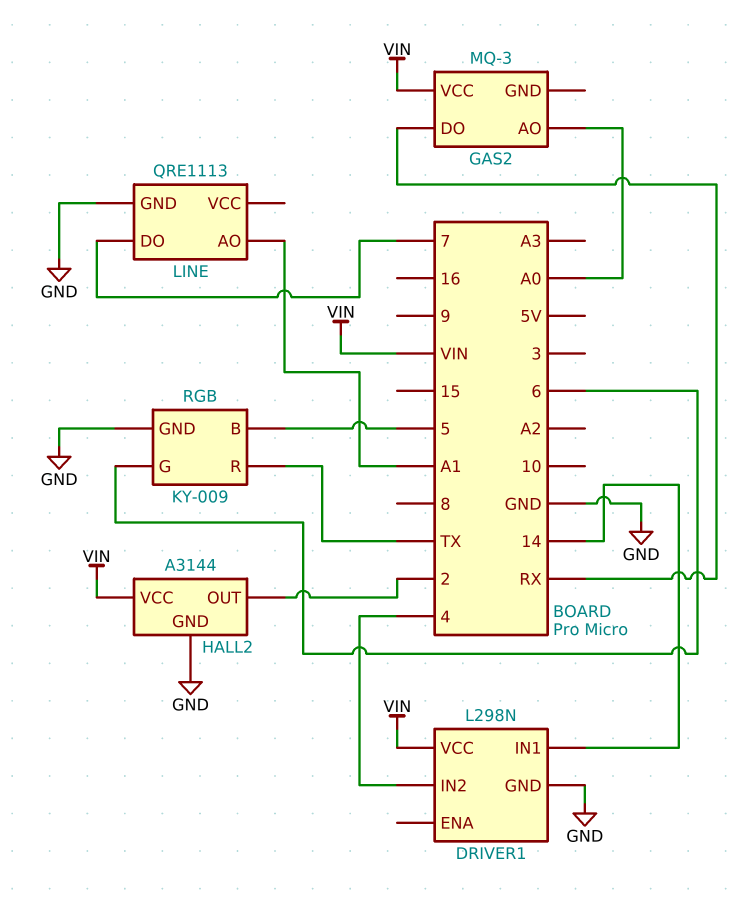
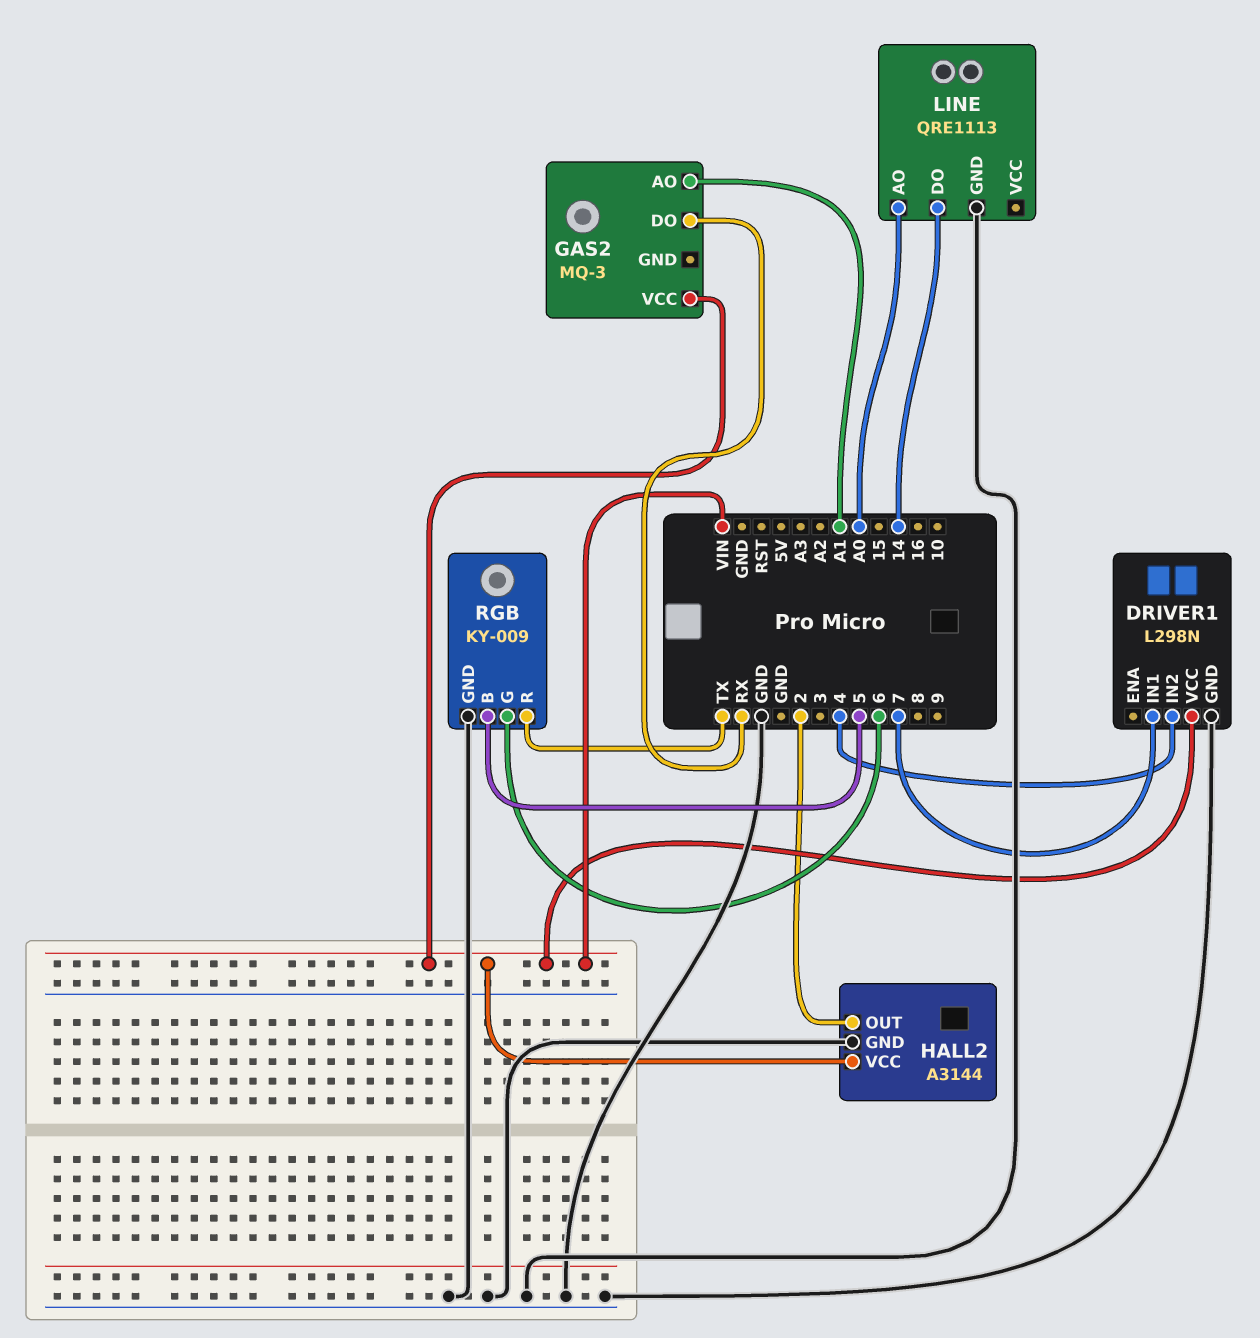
DRIVER1 pin IN1: 14 -> 7
GAS2 pin AO: A0 -> A1
LINE pin AO: A1 -> A0
LINE pin DO: 7 -> 14

